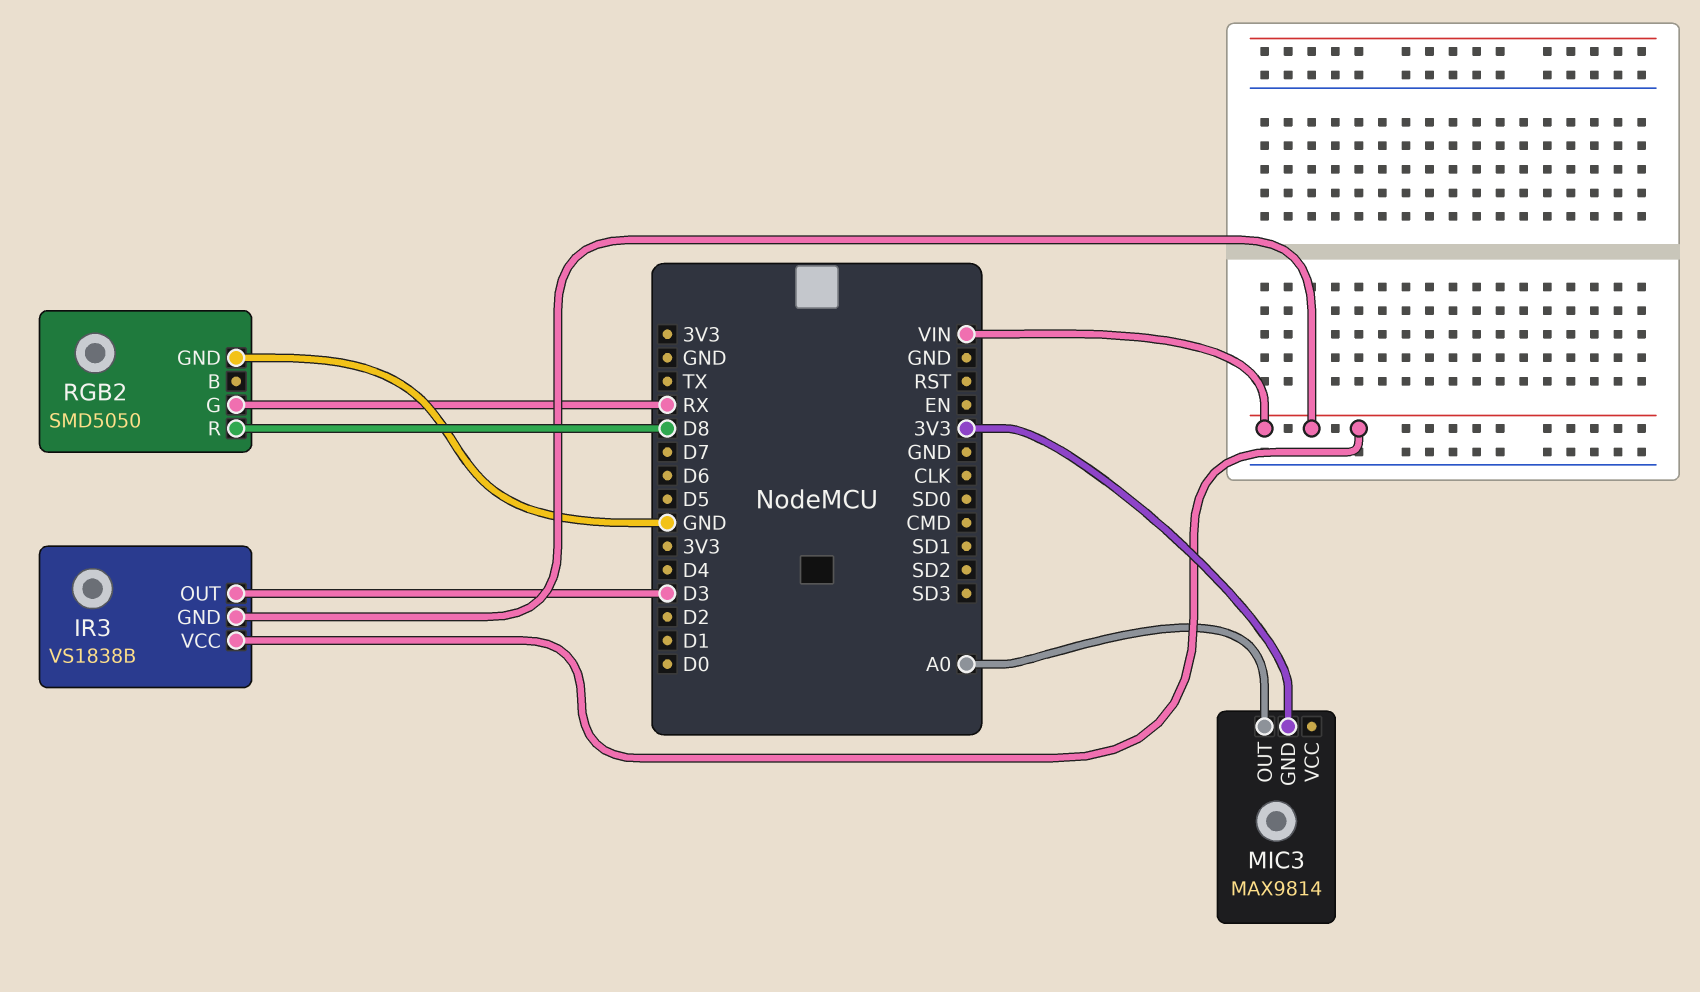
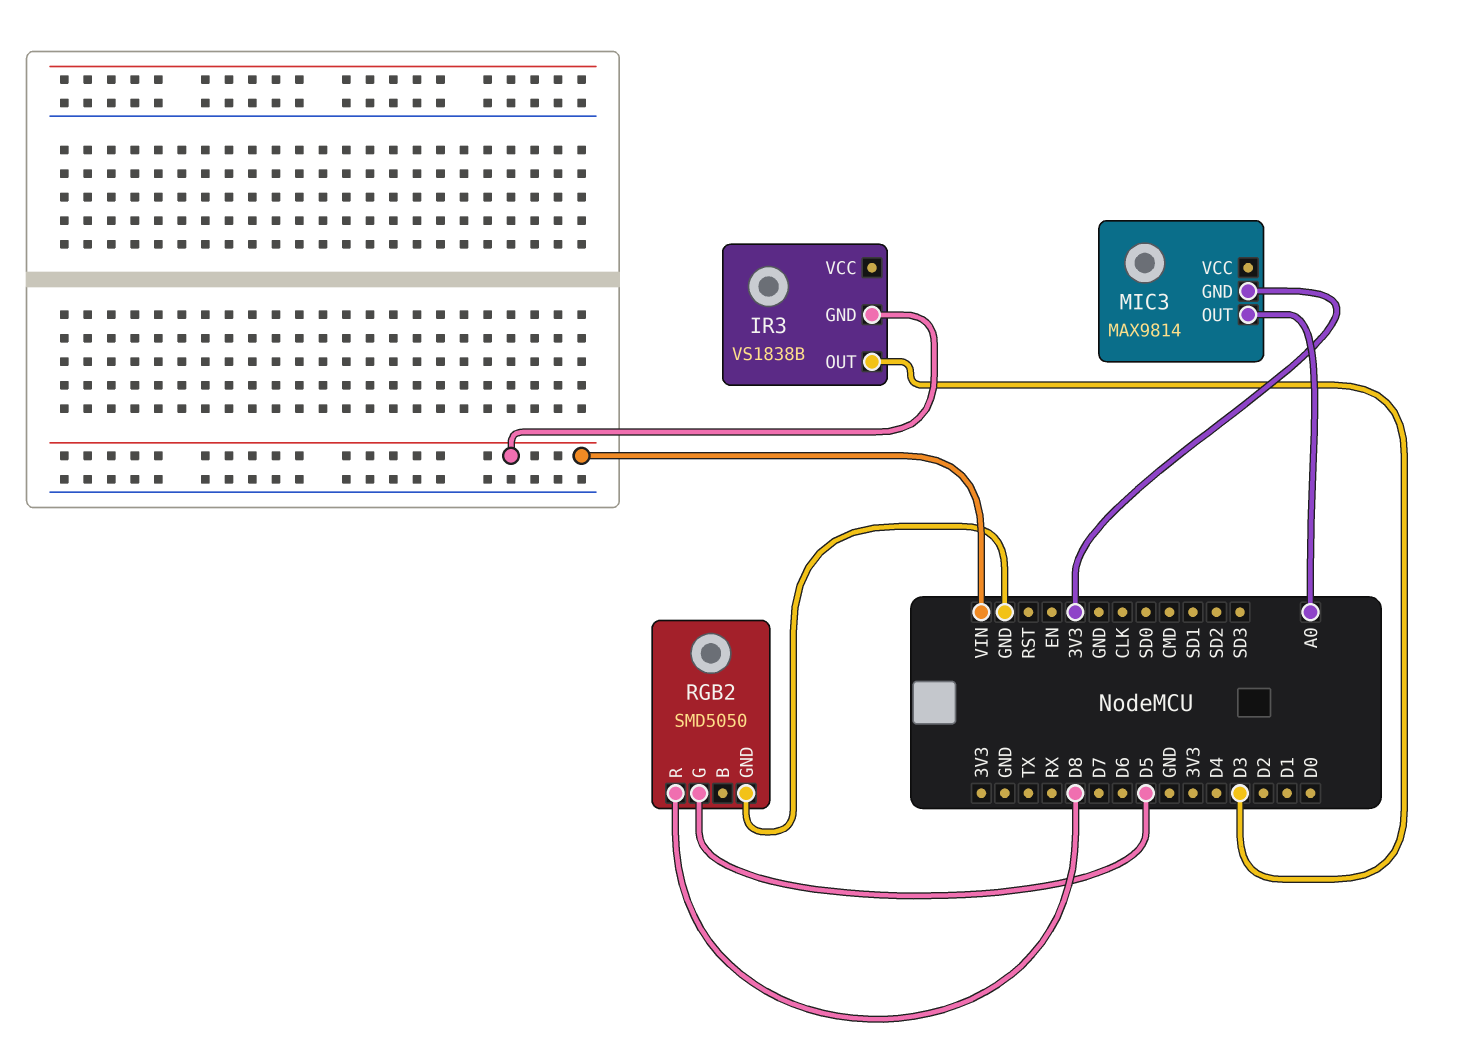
IR3 pin VCC: VIN -> none
RGB2 pin G: RX -> D5

